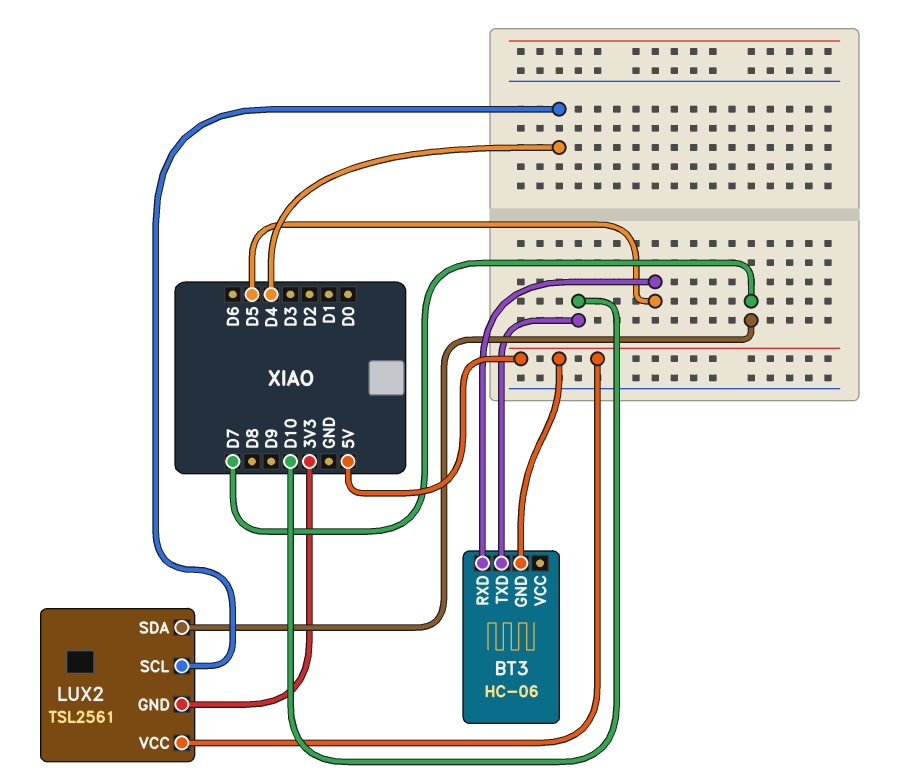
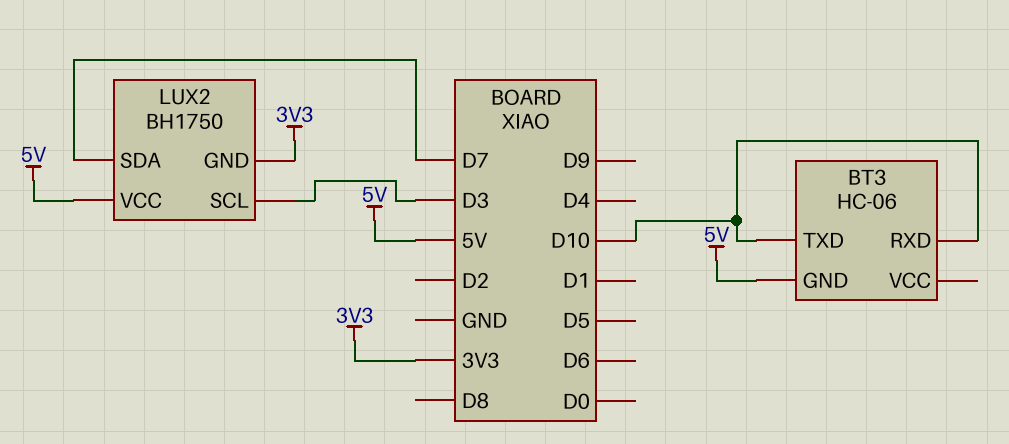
BT3 pin RXD: D5 -> D10
LUX2: TSL2561 -> BH1750
LUX2 pin SCL: D4 -> D3

